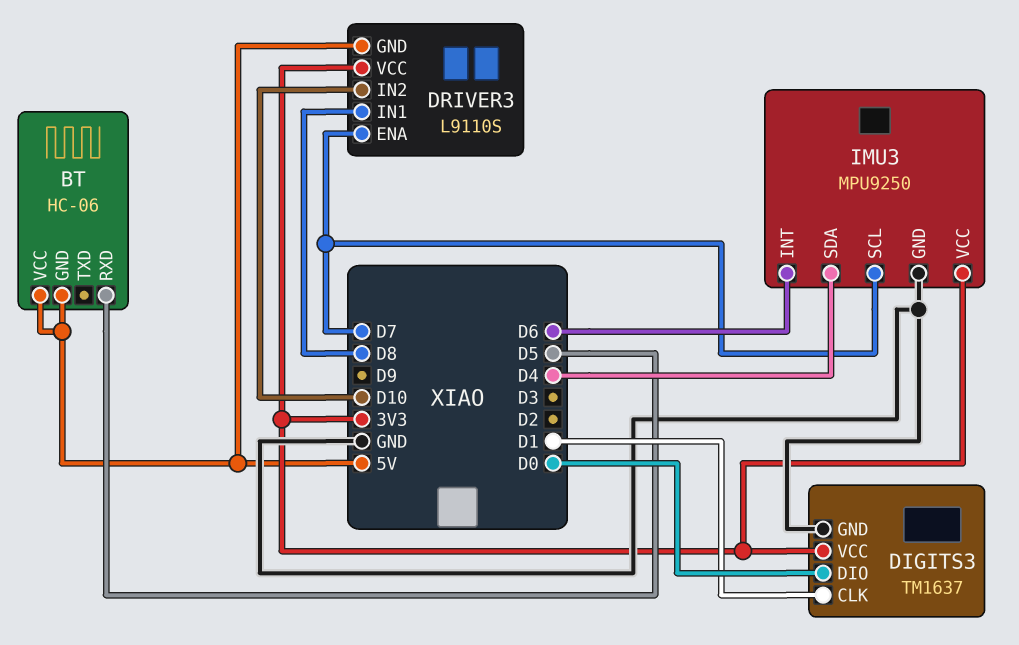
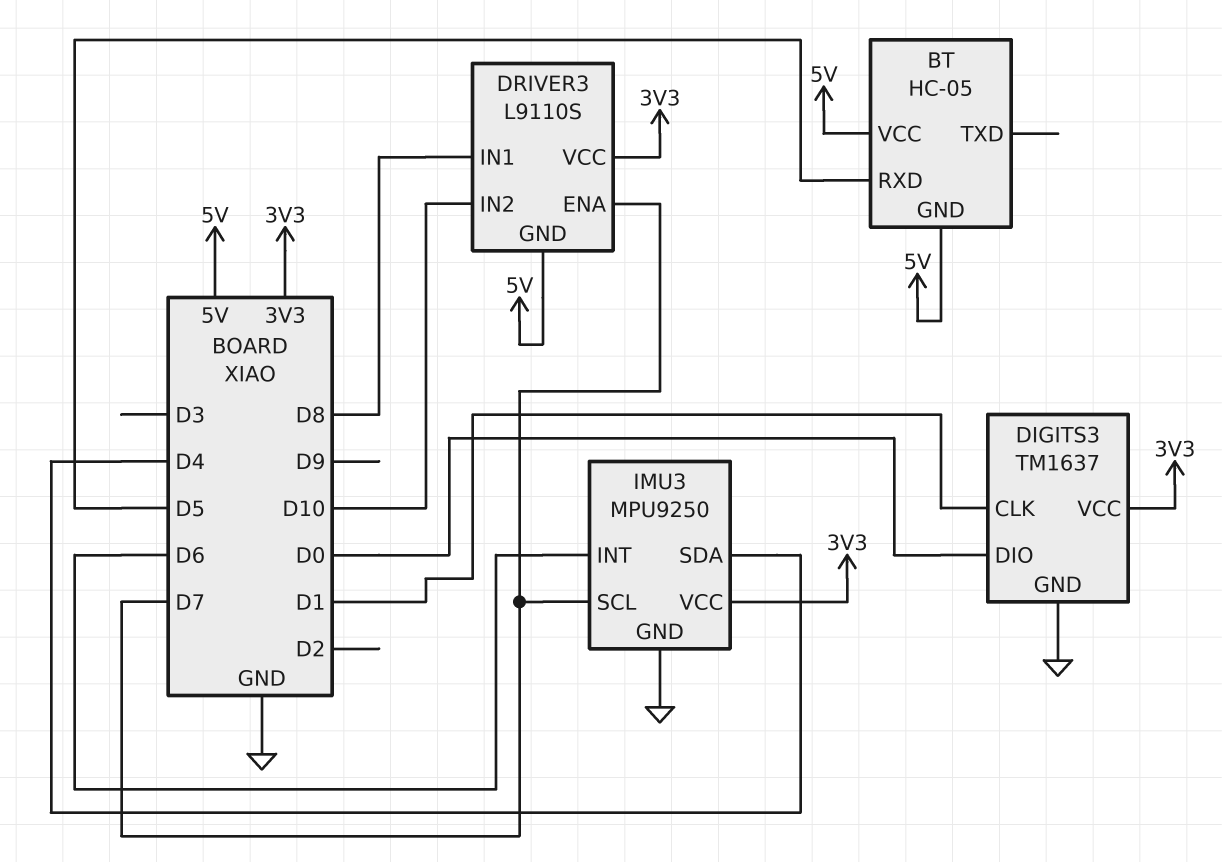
BT: HC-06 -> HC-05

